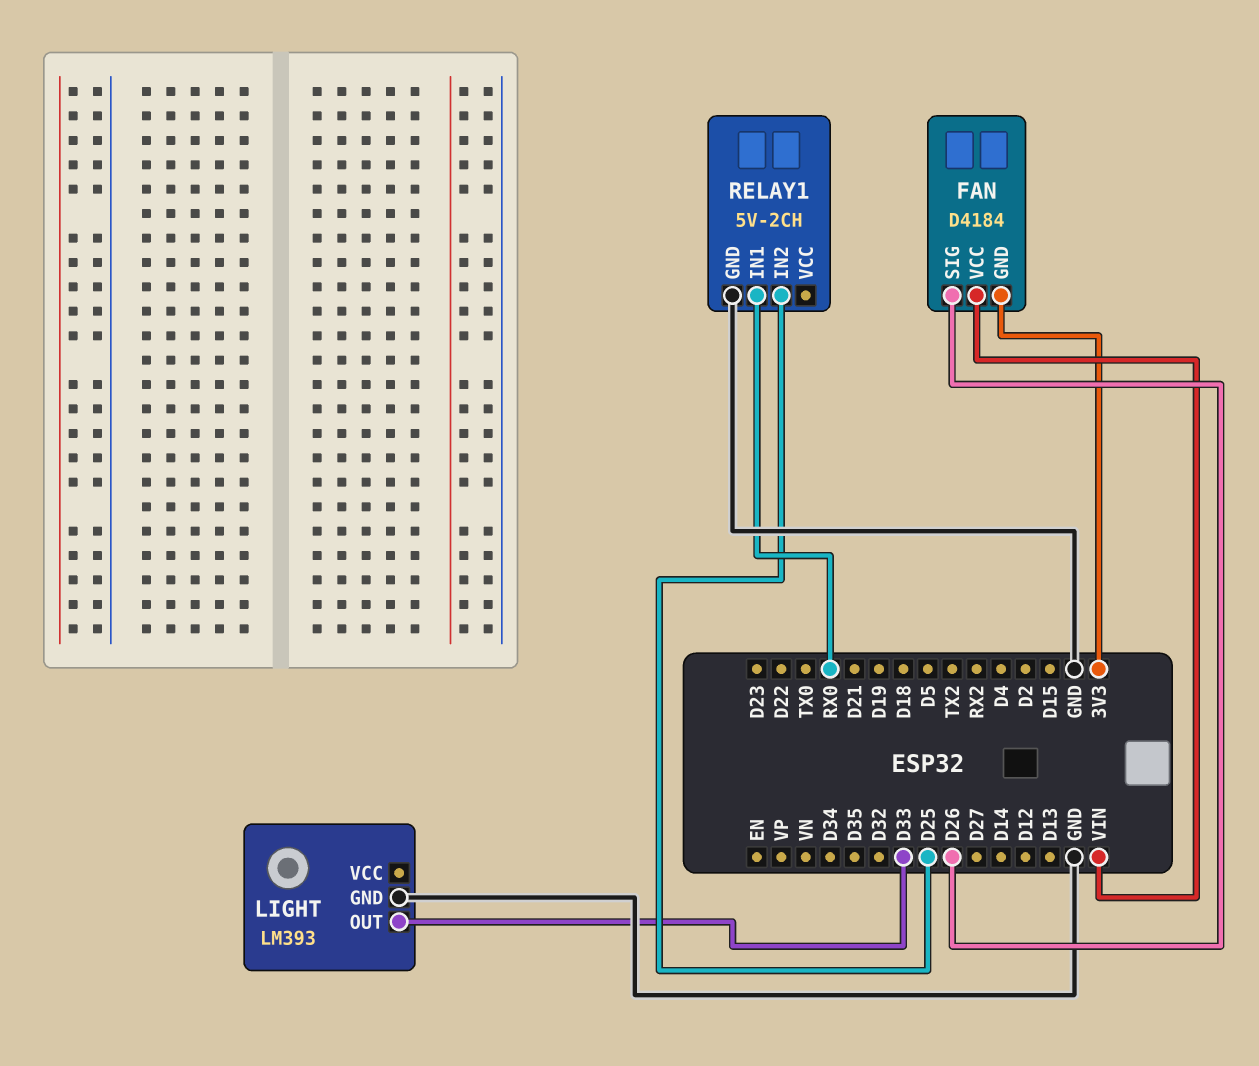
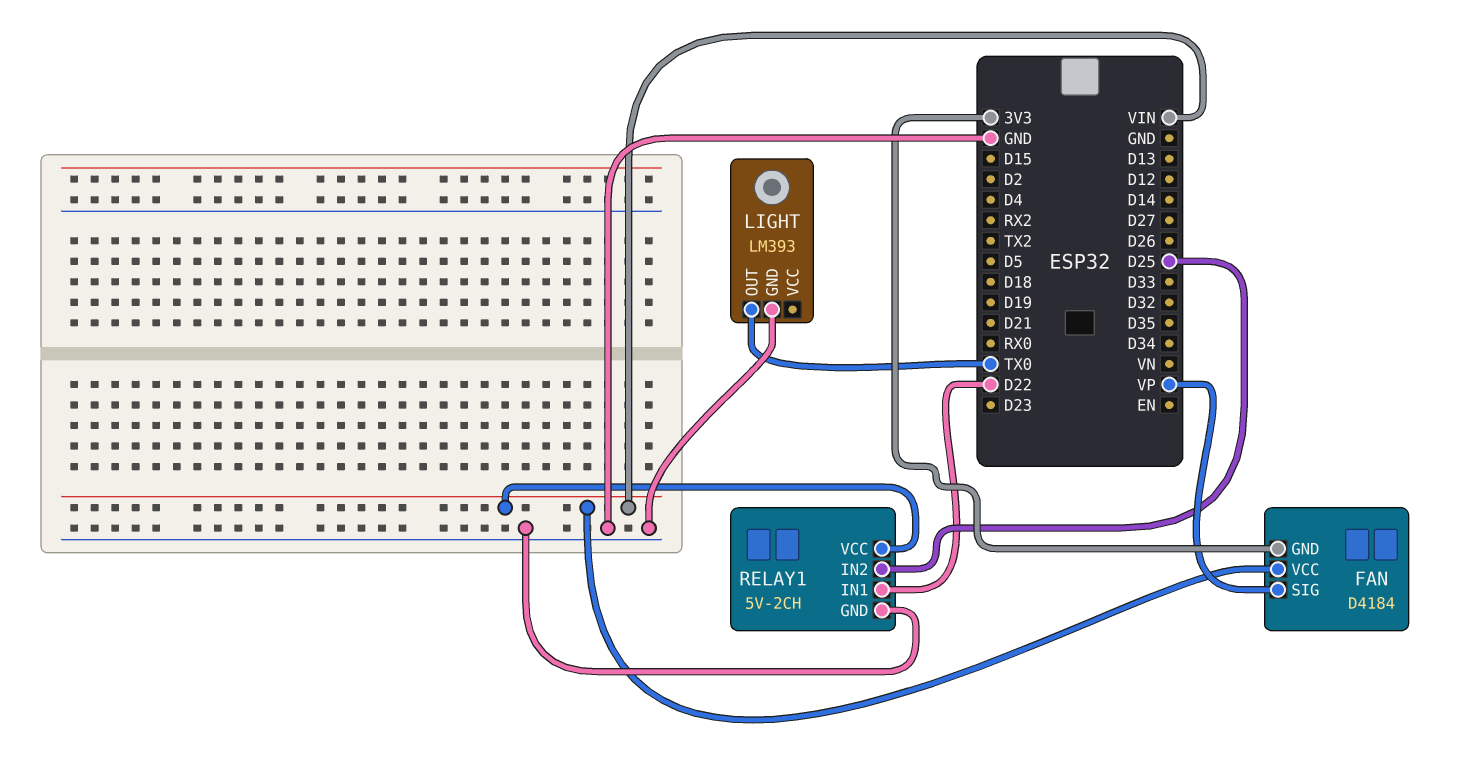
FAN pin SIG: D26 -> VP
LIGHT pin OUT: D33 -> TX0
RELAY1 pin IN1: RX0 -> D22
RELAY1 pin VCC: none -> VIN

